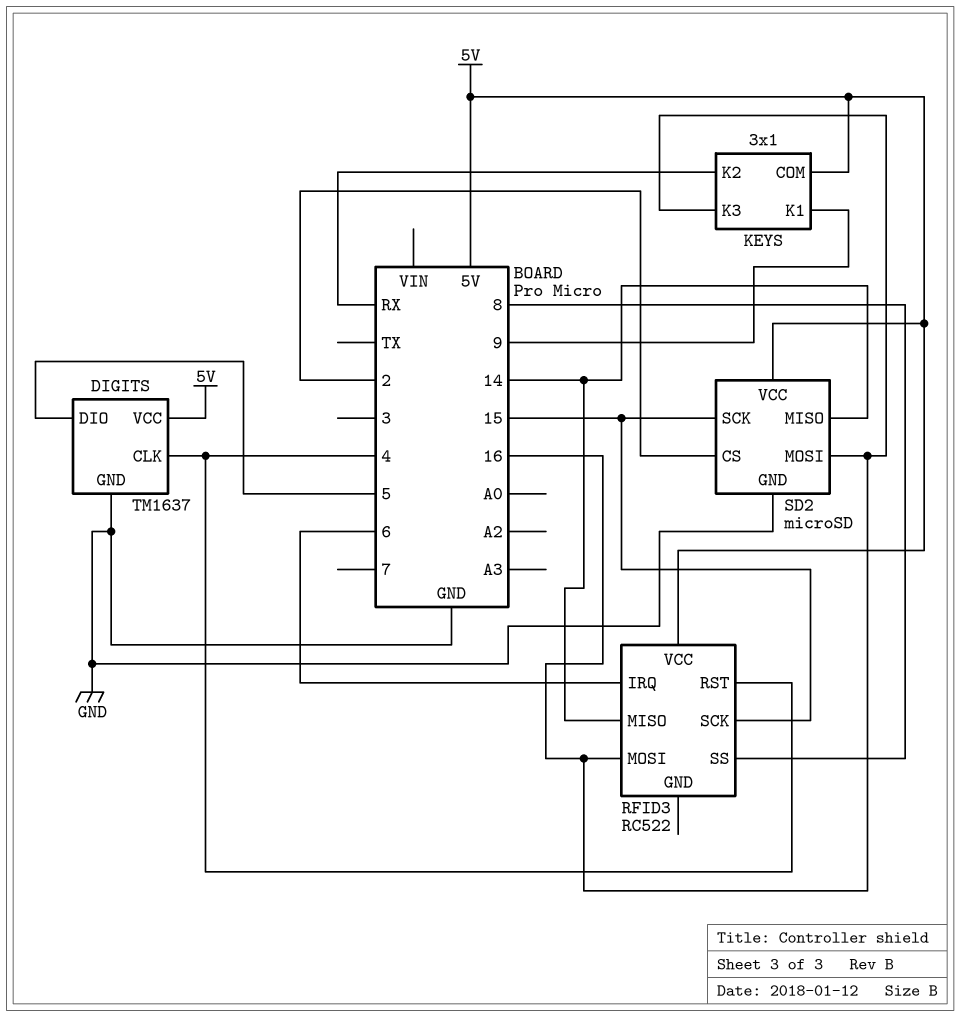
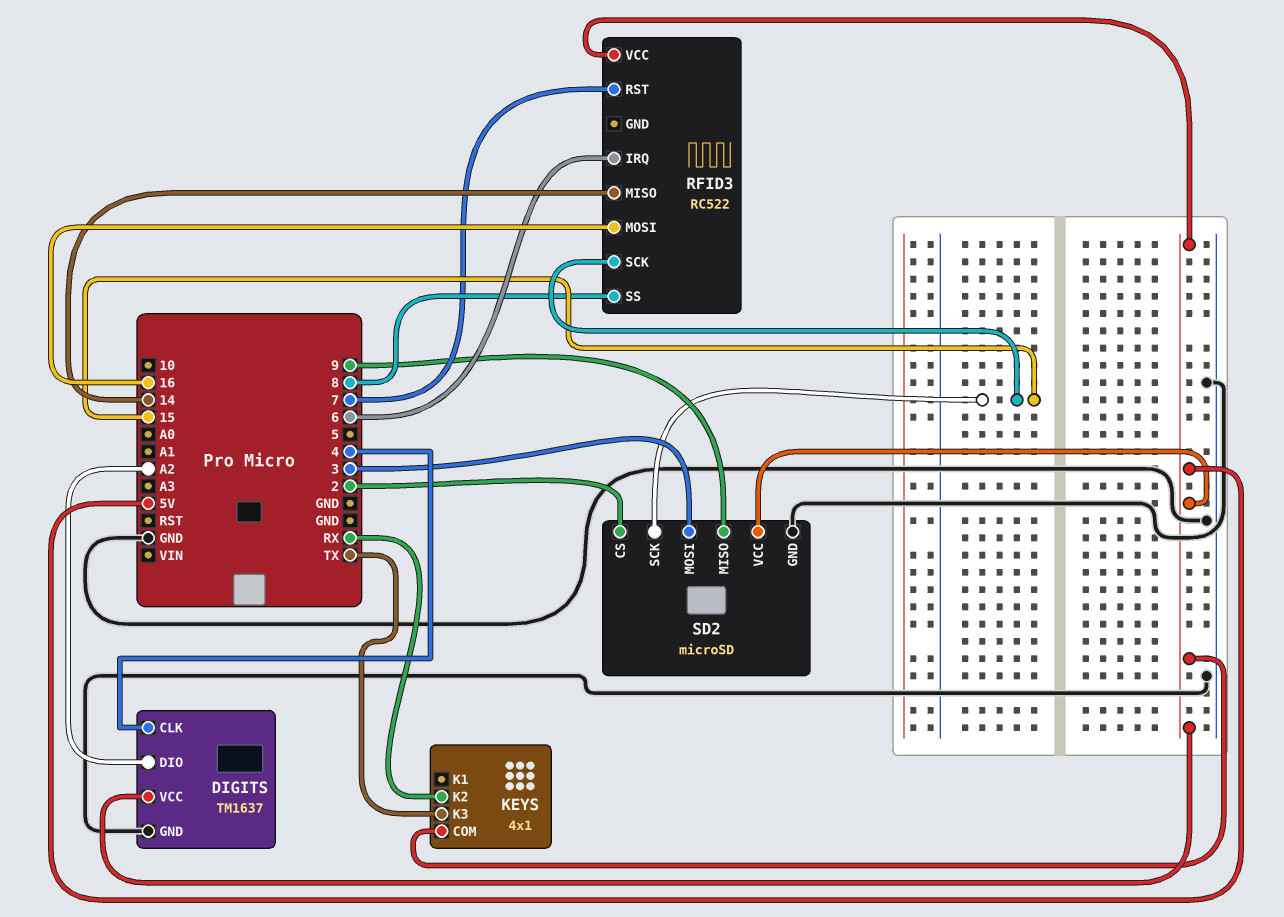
DIGITS pin DIO: 5 -> A2
KEYS: 3x1 -> 4x1
KEYS pin K1: 9 -> none
KEYS pin K3: 16 -> TX
RFID3 pin RST: 4 -> 7
SD2 pin MISO: 14 -> 9
SD2 pin MOSI: 16 -> 3

